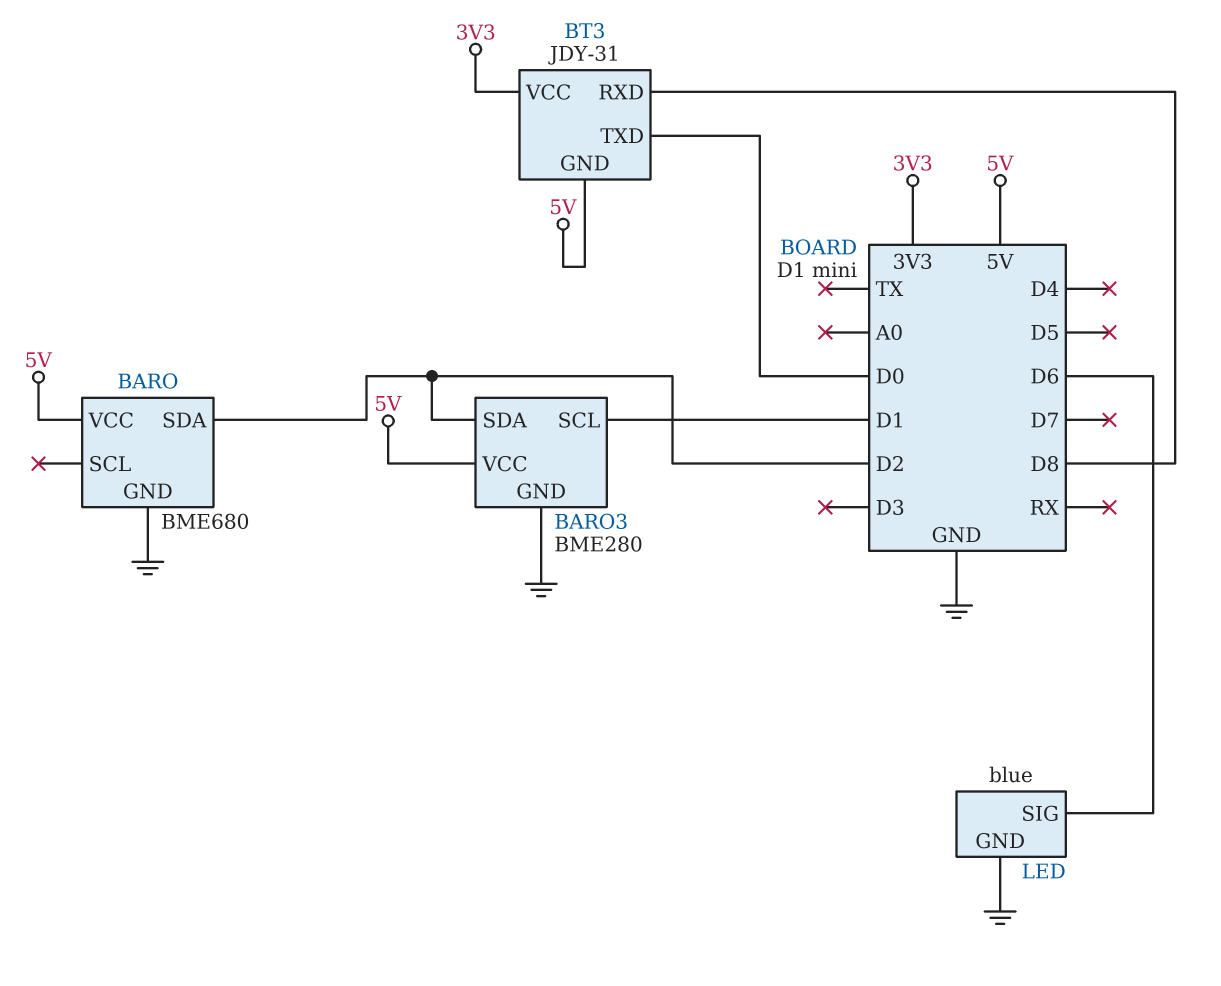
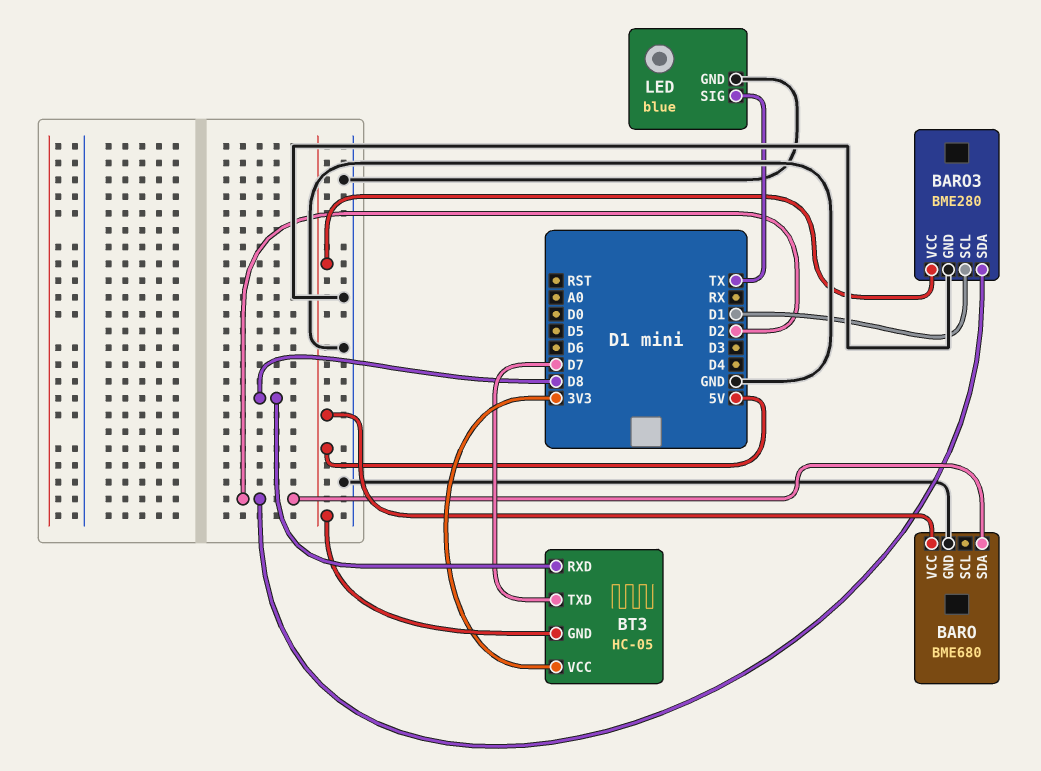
BT3: JDY-31 -> HC-05
BT3 pin TXD: D0 -> D7
LED pin SIG: D6 -> TX

